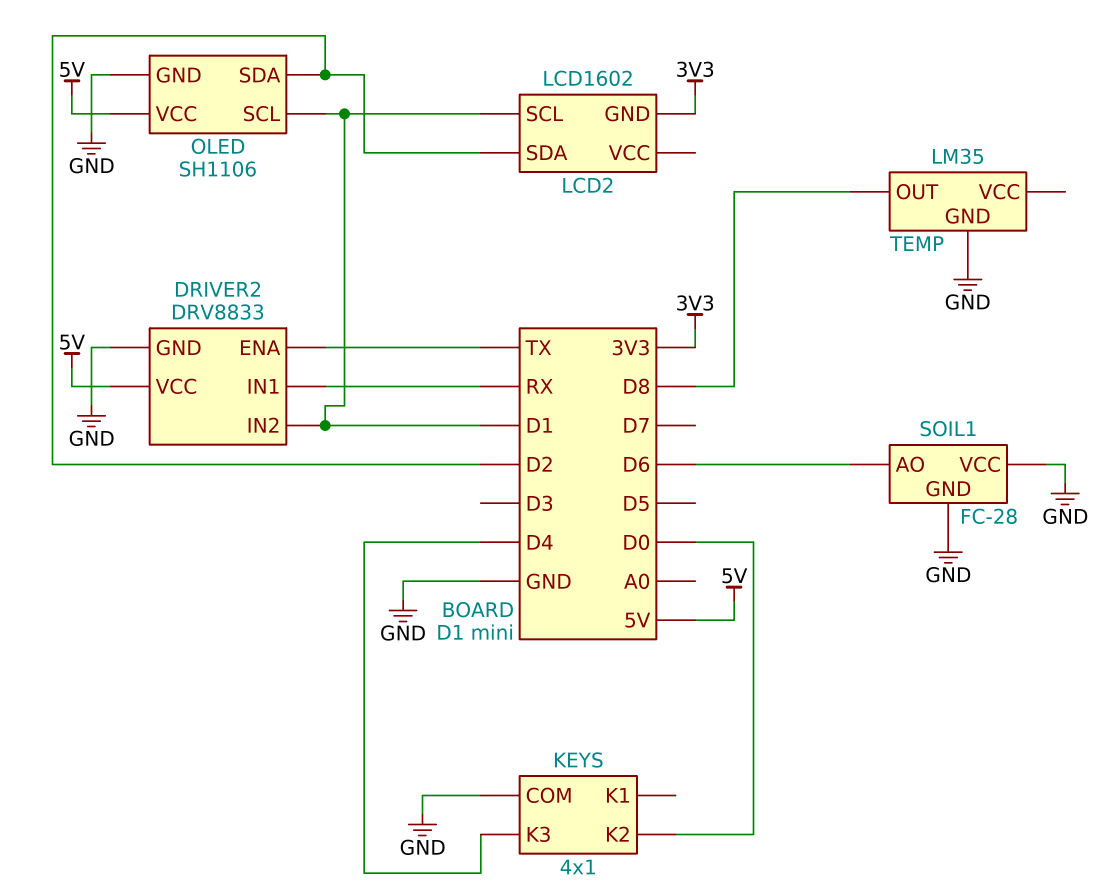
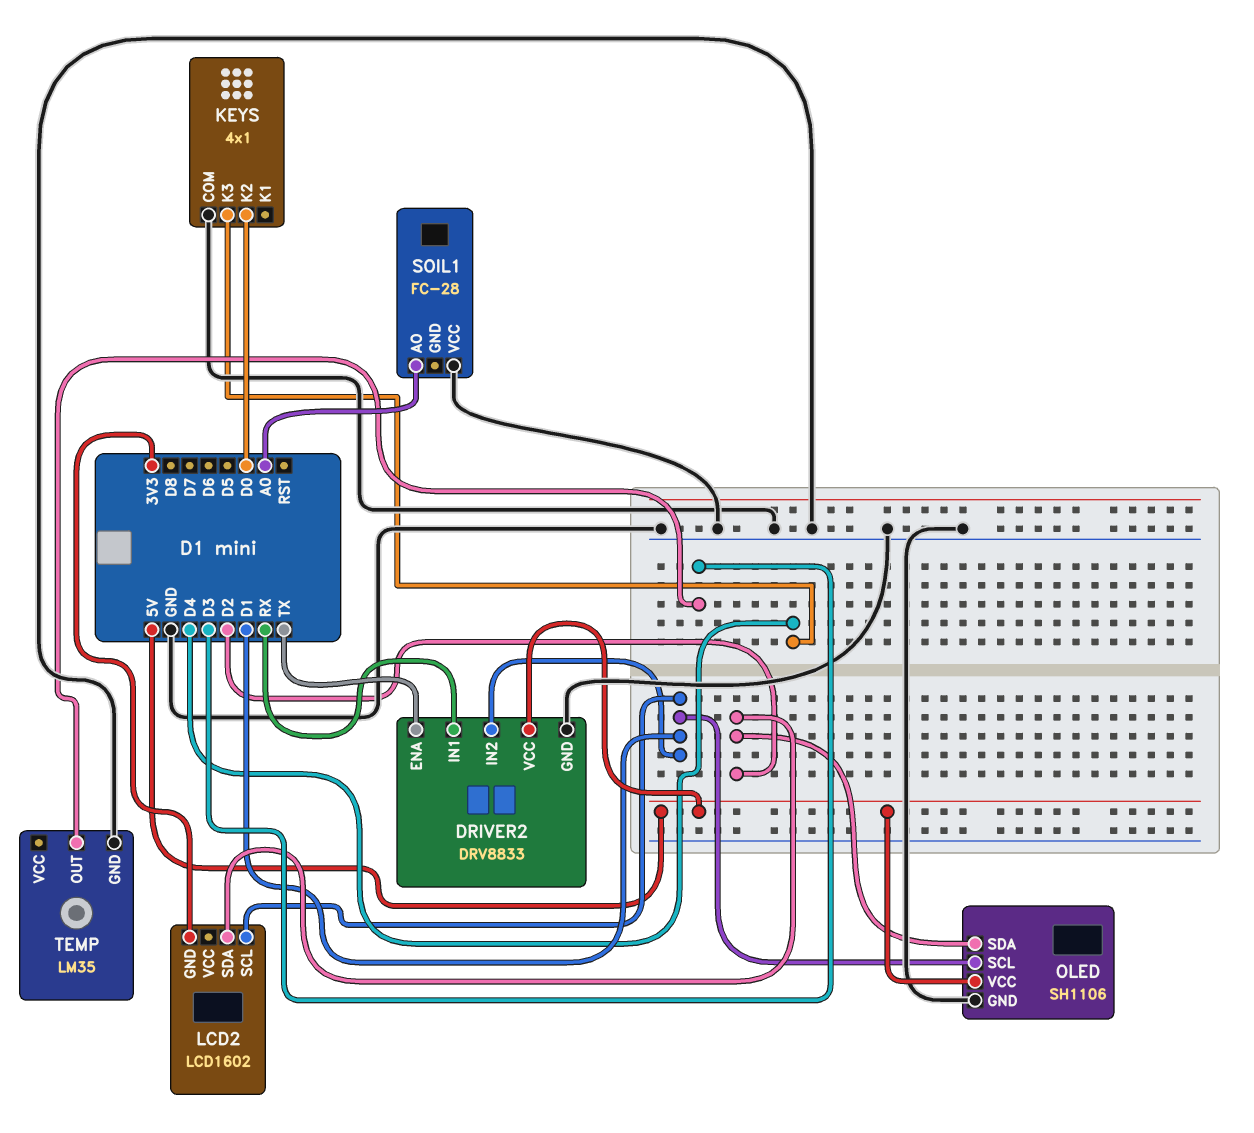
SOIL1 pin AO: D6 -> A0
SOIL1 pin GND: GND -> none
TEMP pin OUT: D8 -> D3

